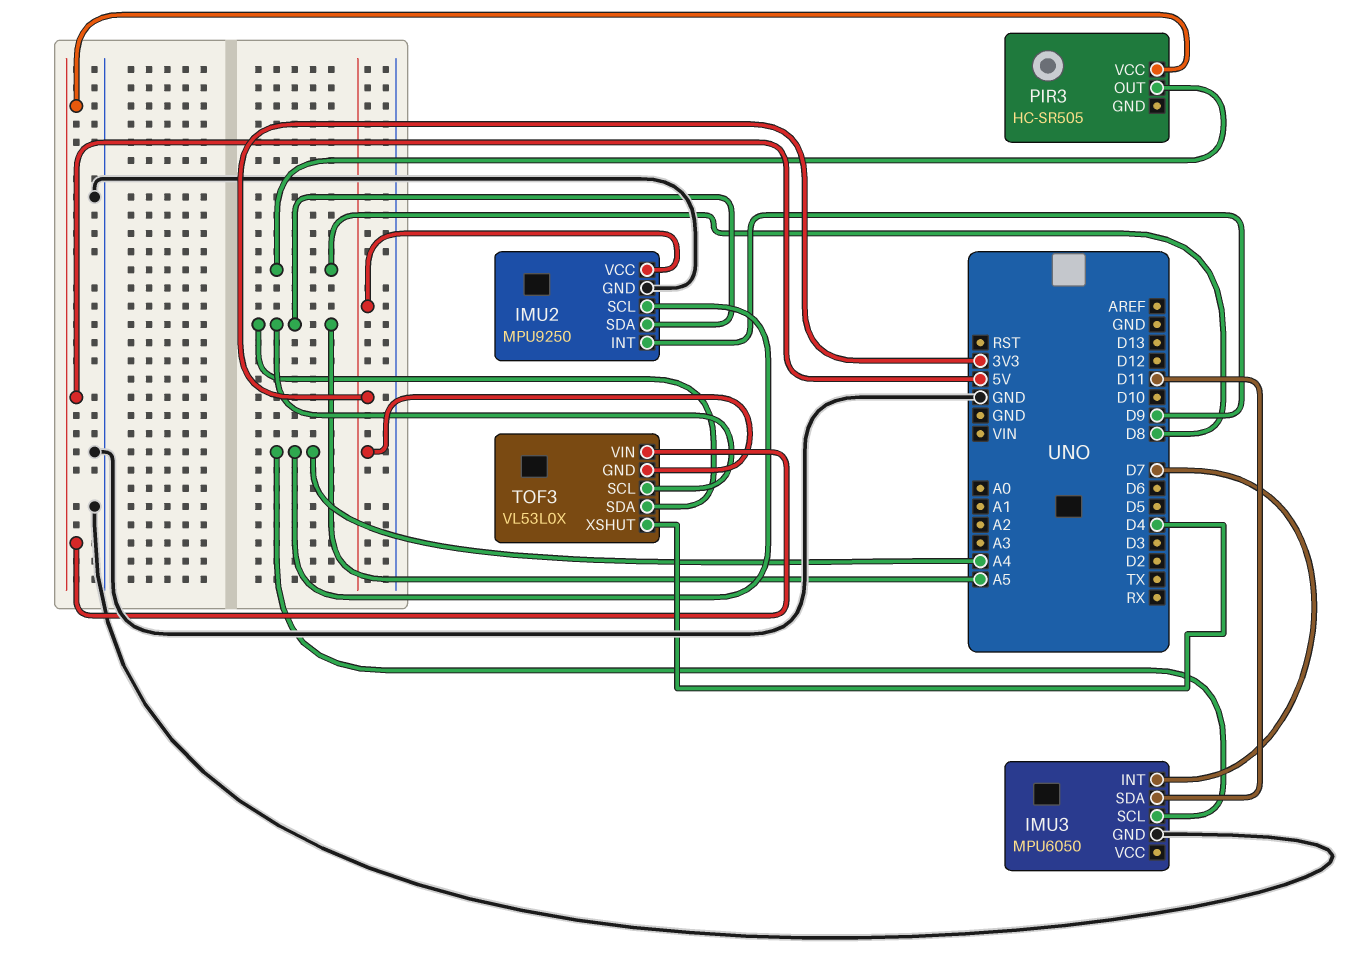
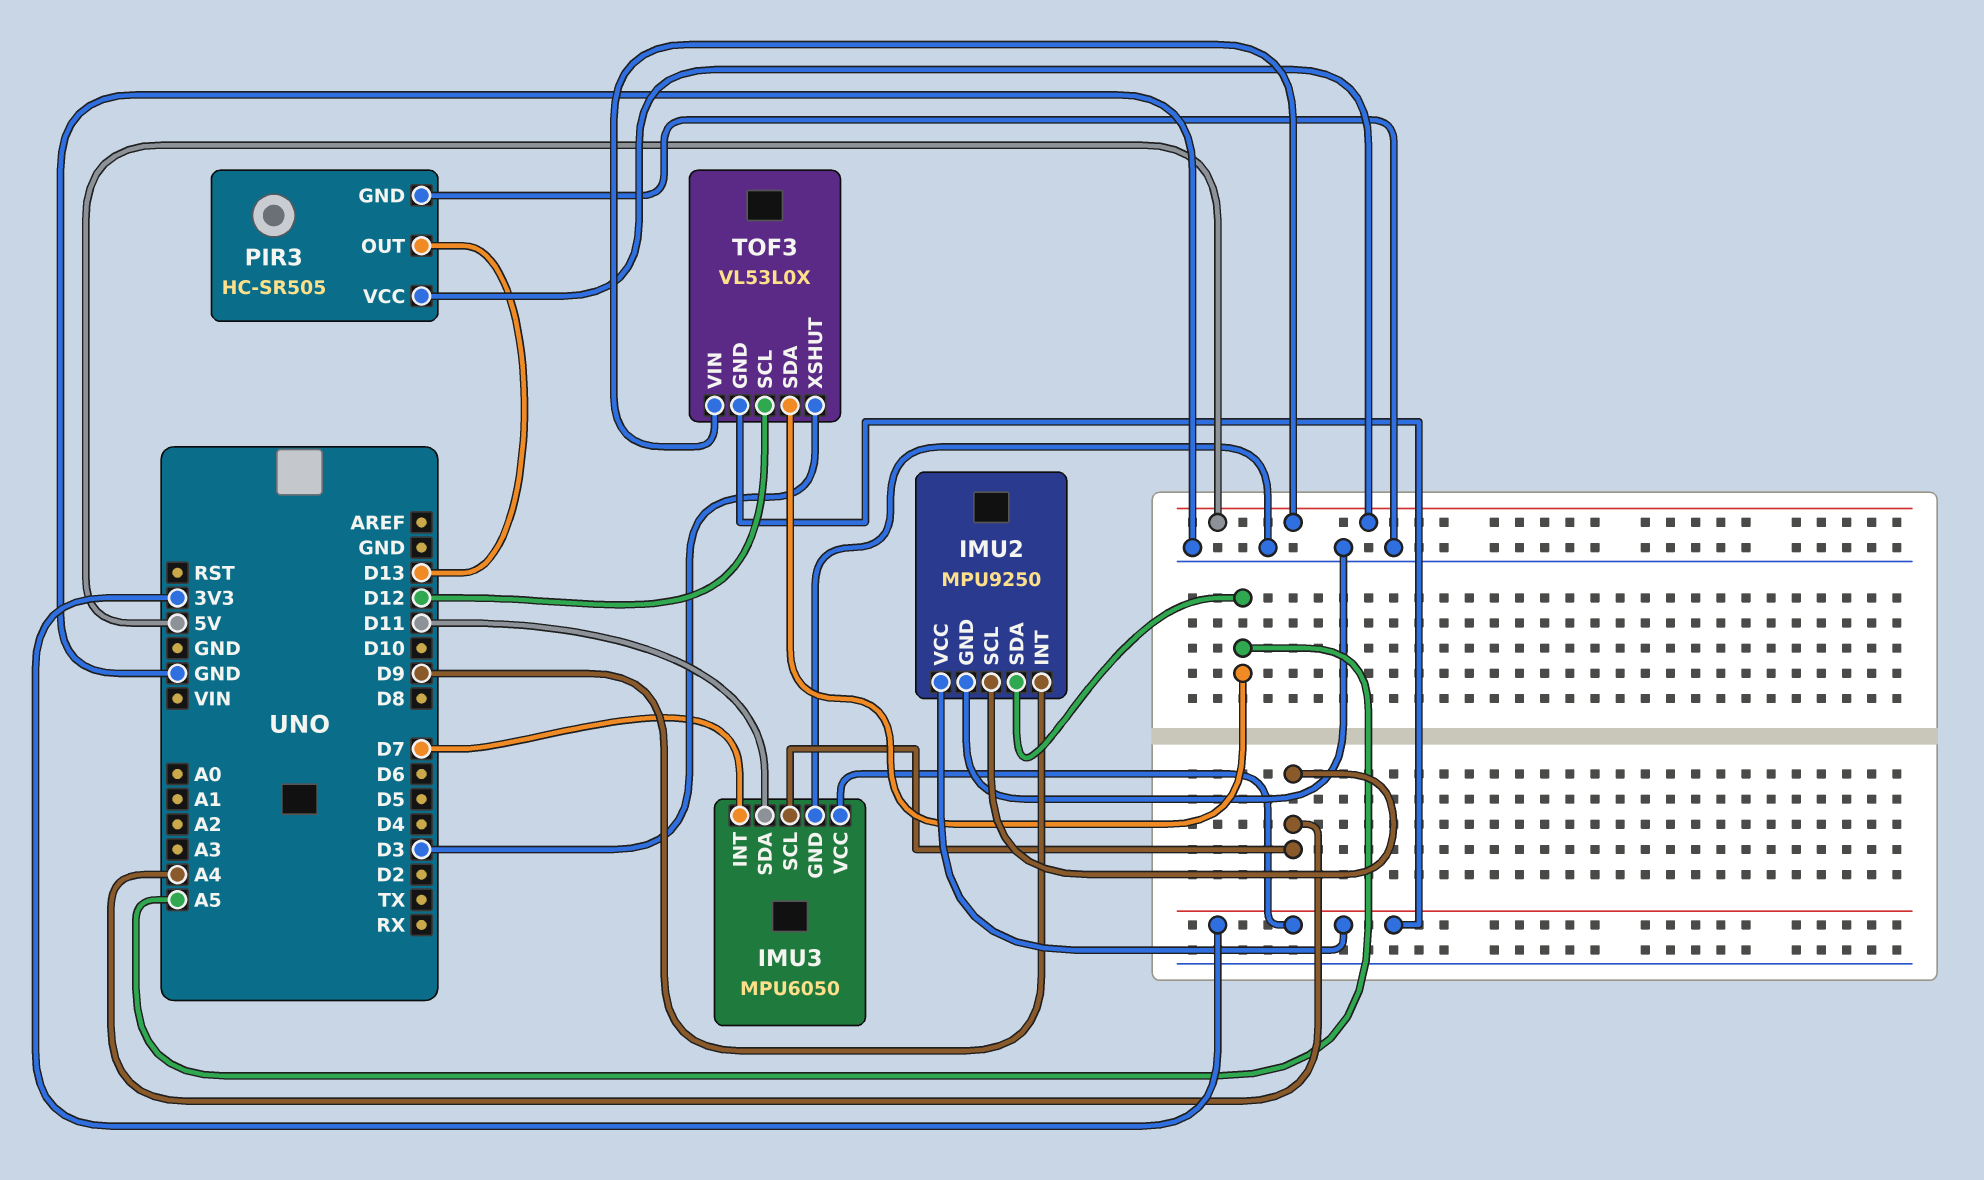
IMU3 pin VCC: none -> 3V3
PIR3 pin GND: none -> GND
PIR3 pin OUT: D8 -> D13
TOF3 pin SCL: A5 -> D12
TOF3 pin XSHUT: D4 -> D3

